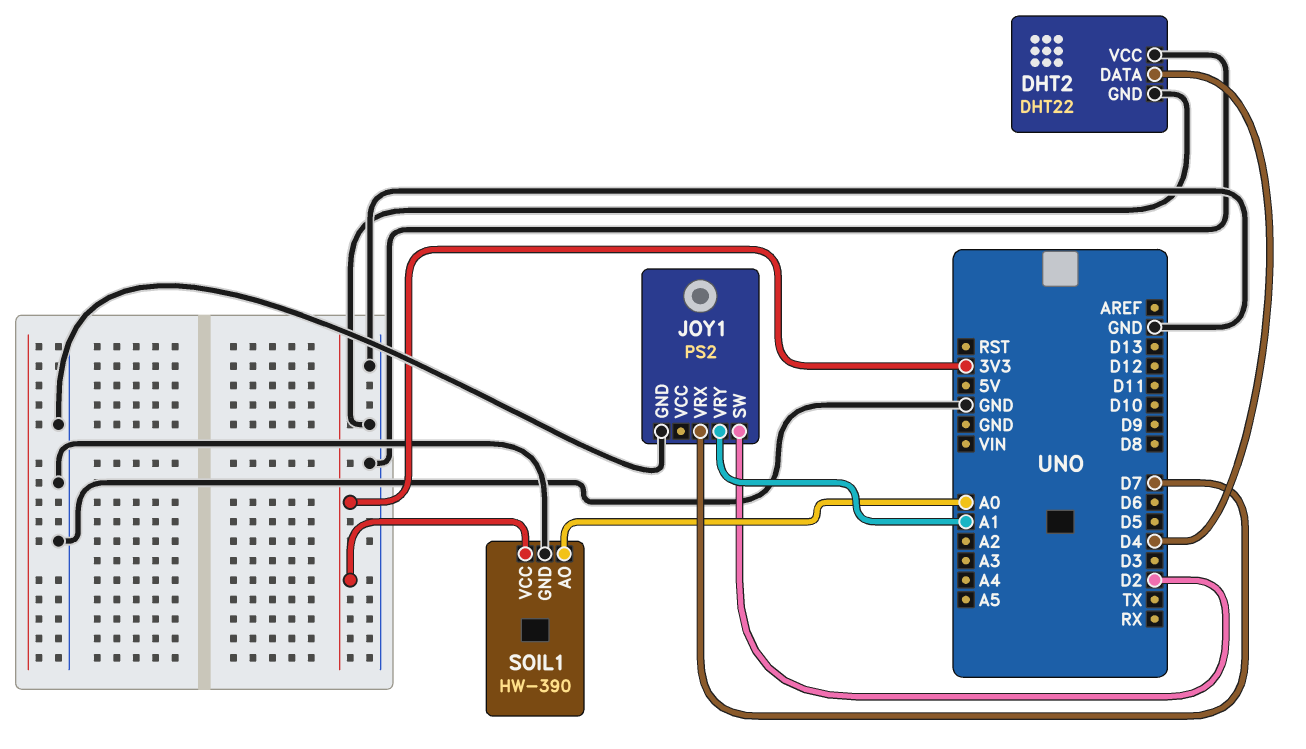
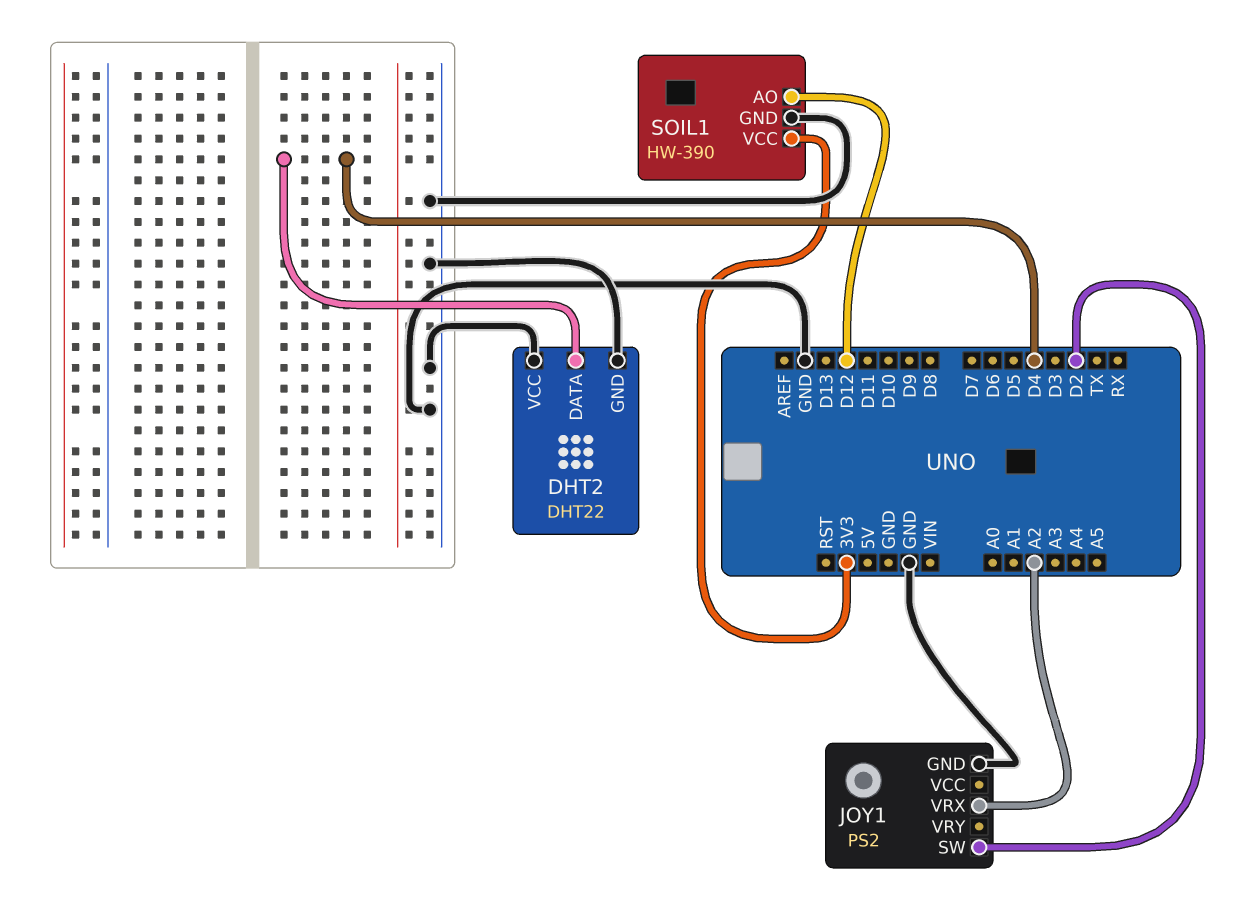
JOY1 pin VRX: D7 -> A2
JOY1 pin VRY: A1 -> none
SOIL1 pin AO: A0 -> D12

